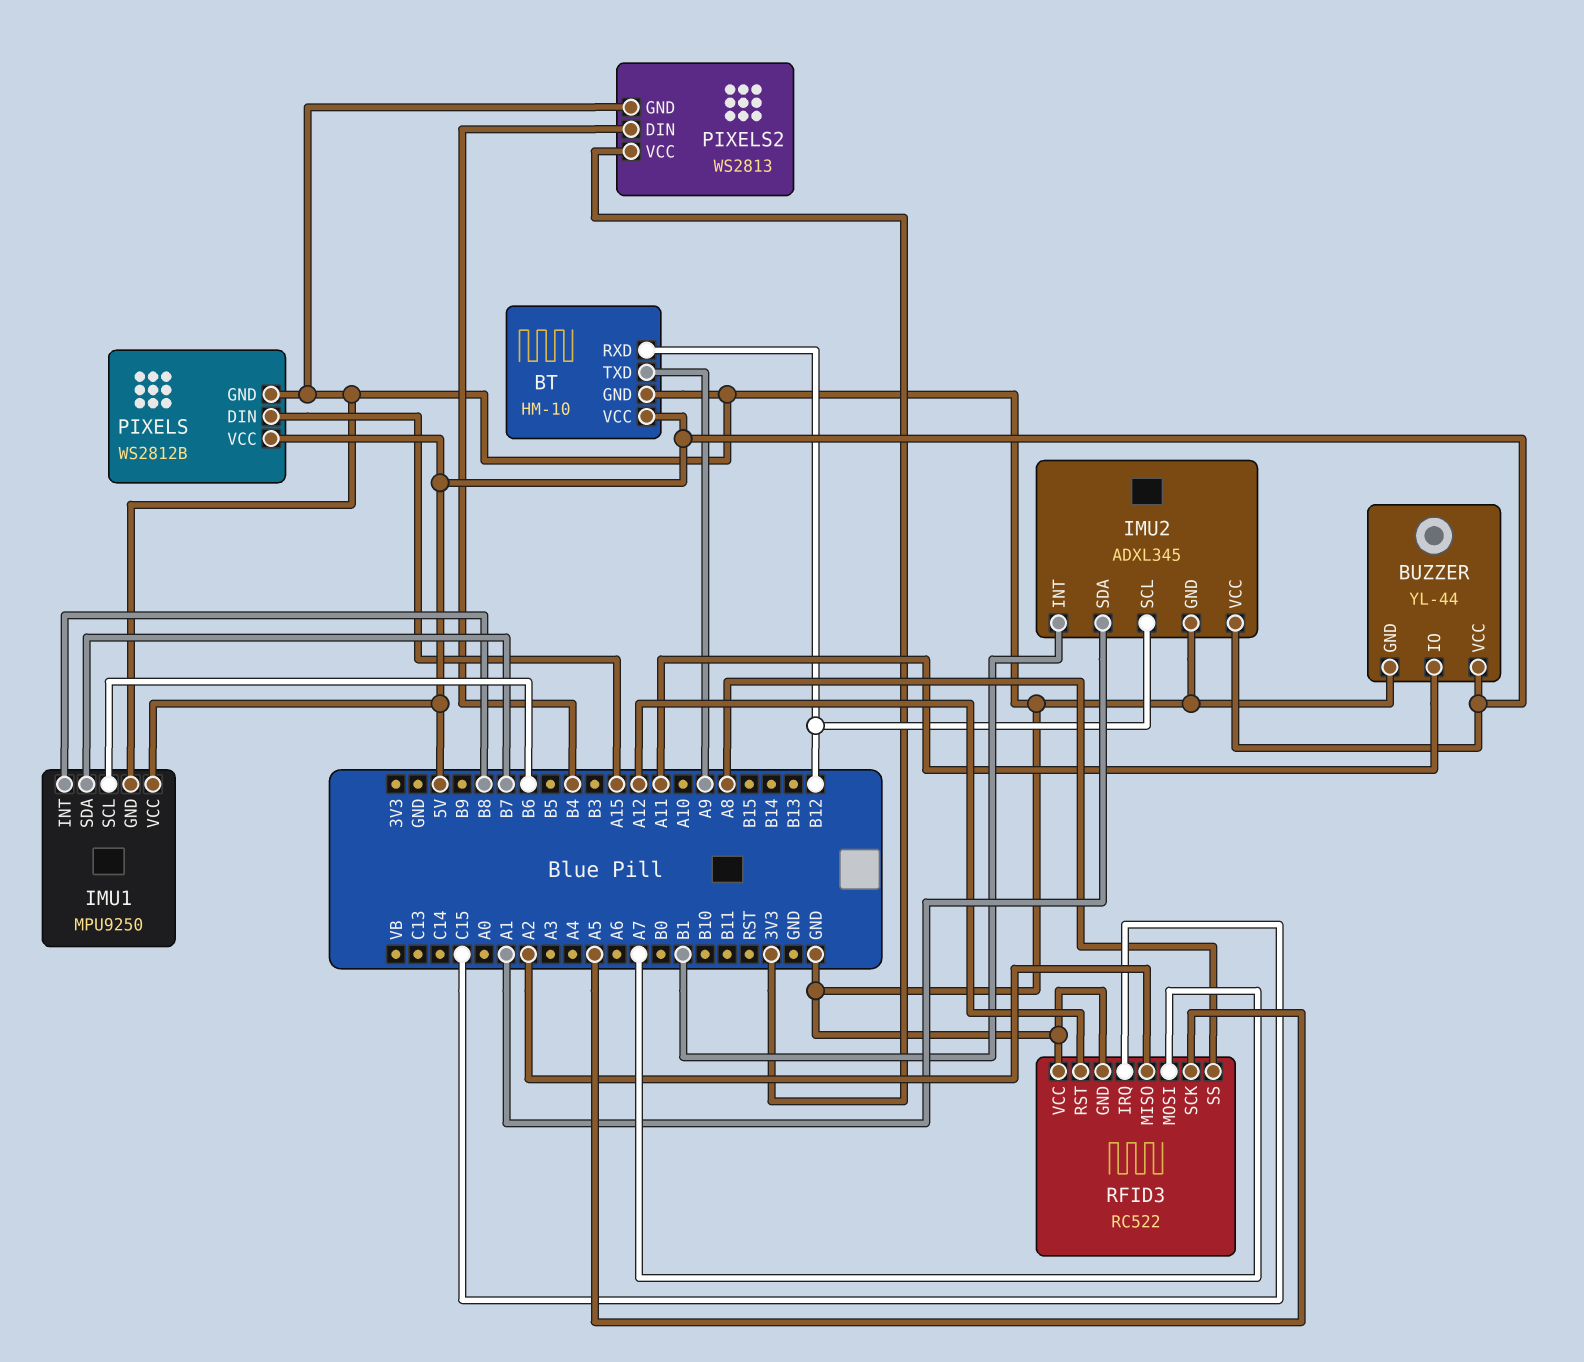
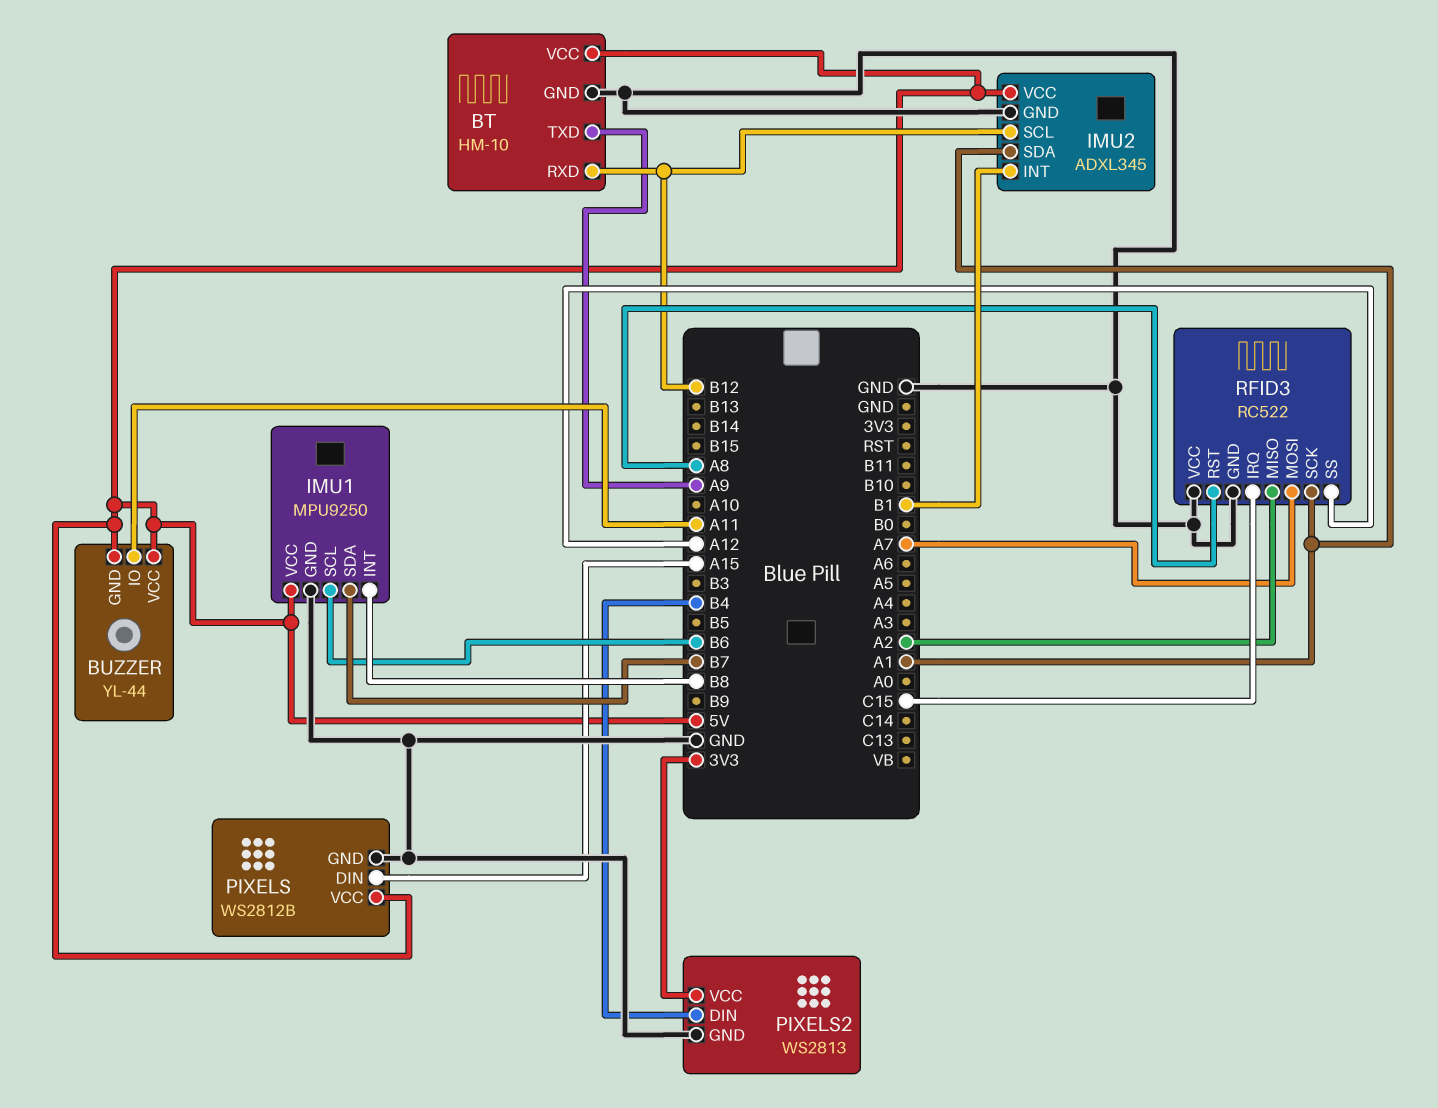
BUZZER pin GND: GND -> 5V
RFID3 pin RST: A12 -> A8
RFID3 pin SCK: A5 -> A1
RFID3 pin SS: A8 -> A12

